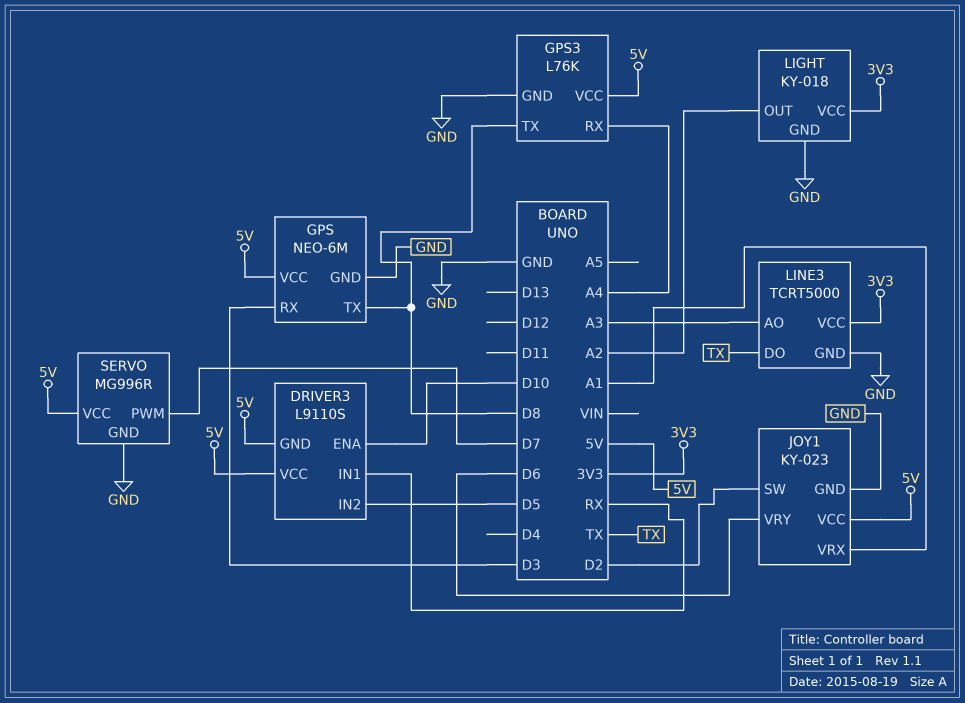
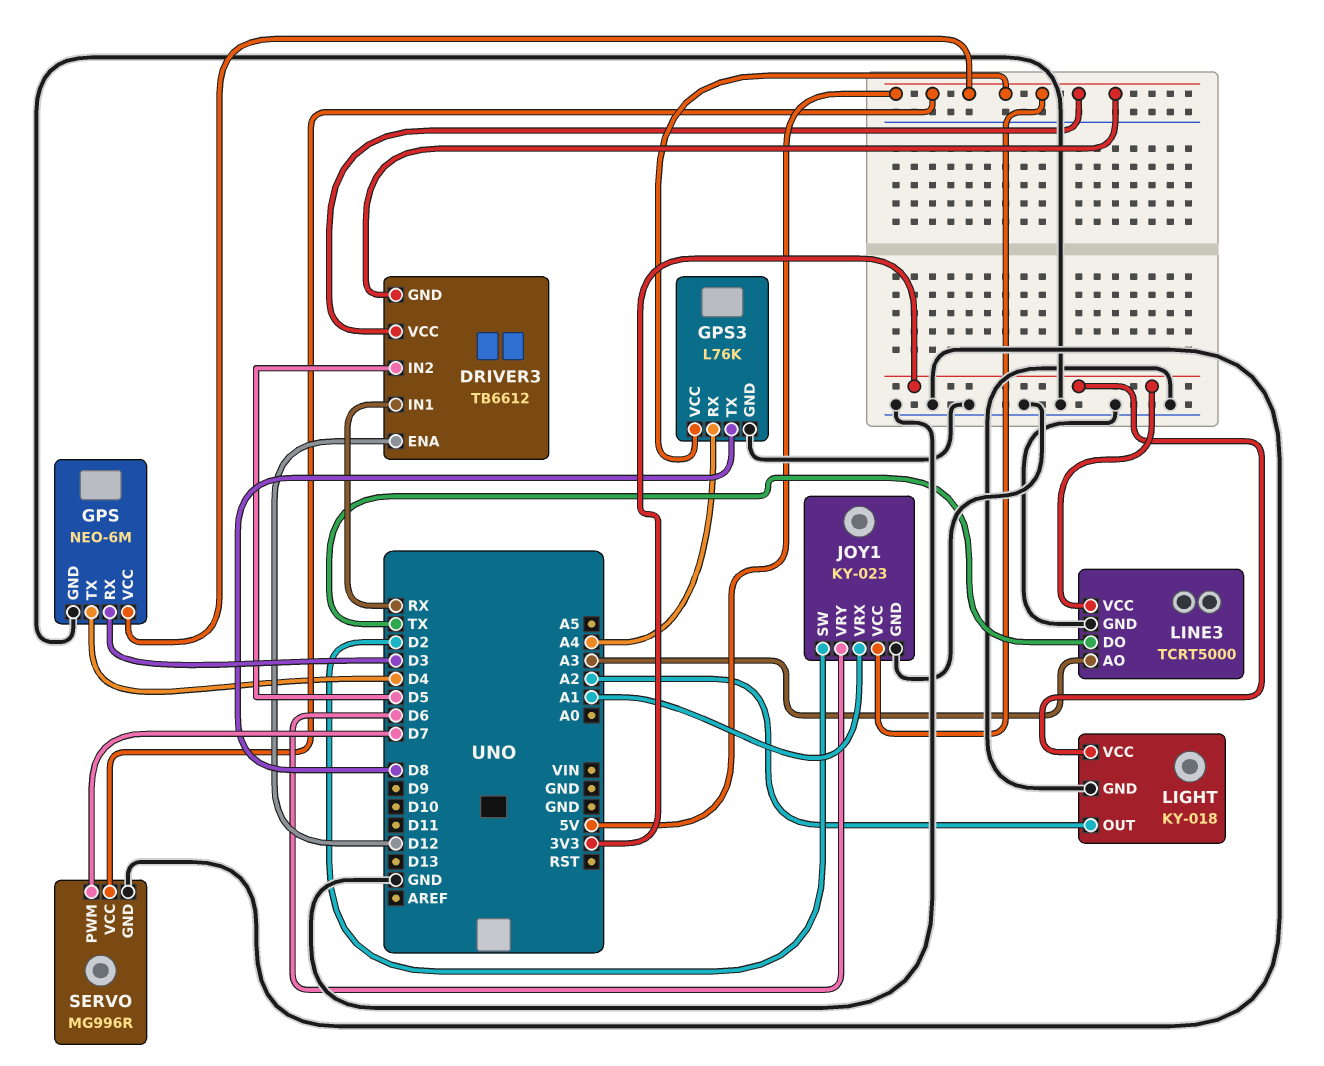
DRIVER3: L9110S -> TB6612
DRIVER3 pin ENA: D10 -> D12
GPS pin TX: D8 -> D4

